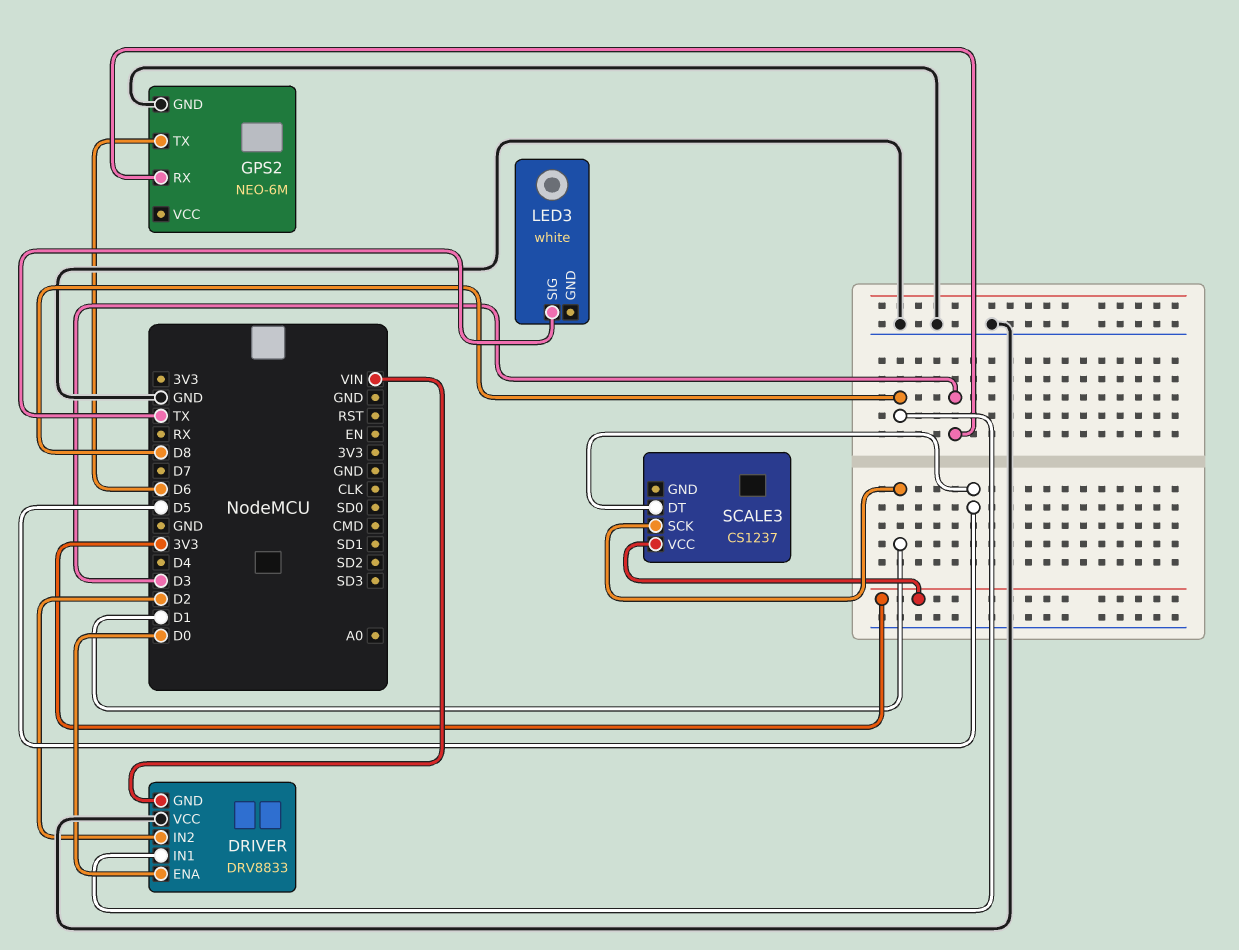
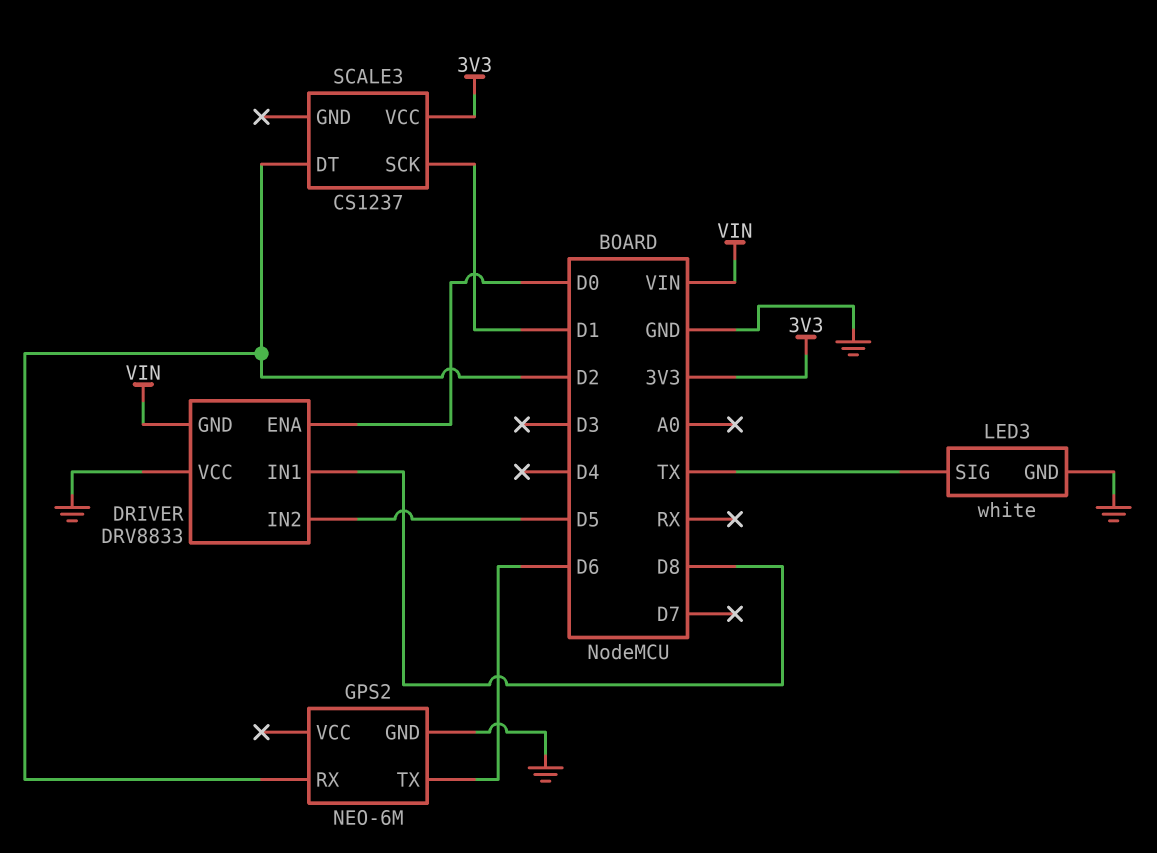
DRIVER pin IN2: D2 -> D5
GPS2 pin RX: D3 -> D2
LED3 pin GND: none -> GND
SCALE3 pin DT: D5 -> D2

